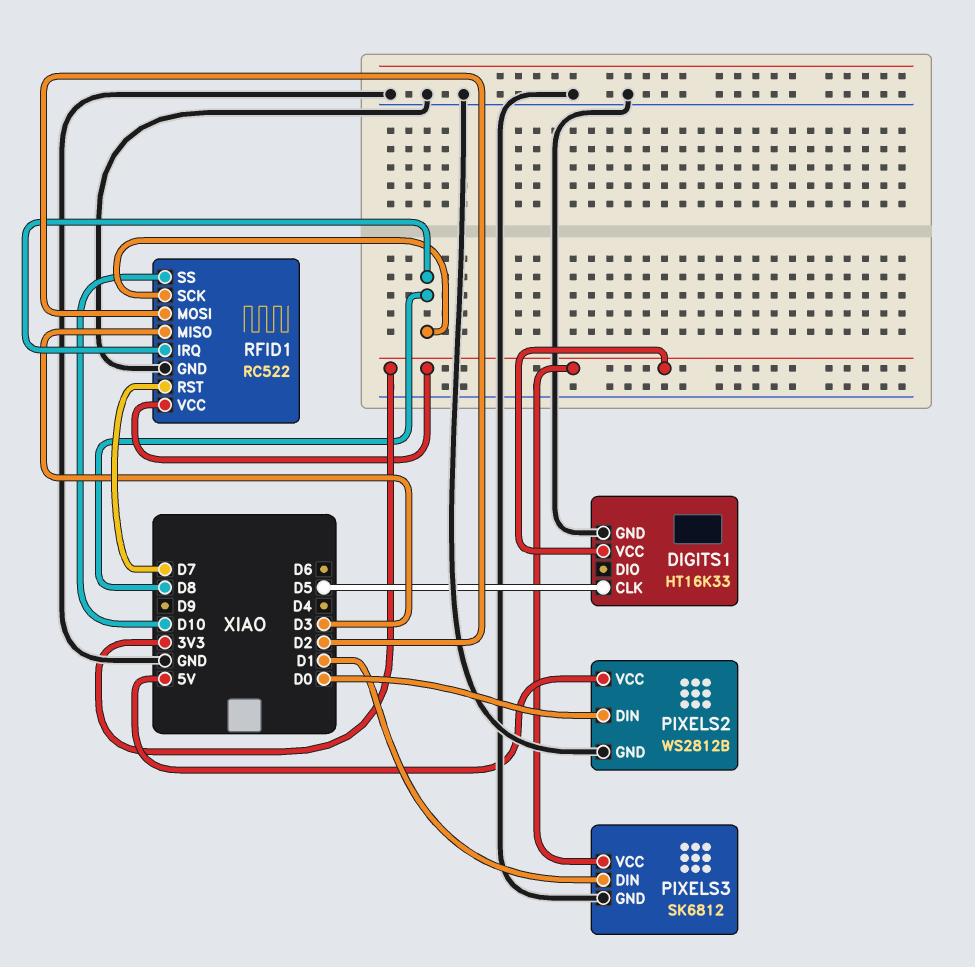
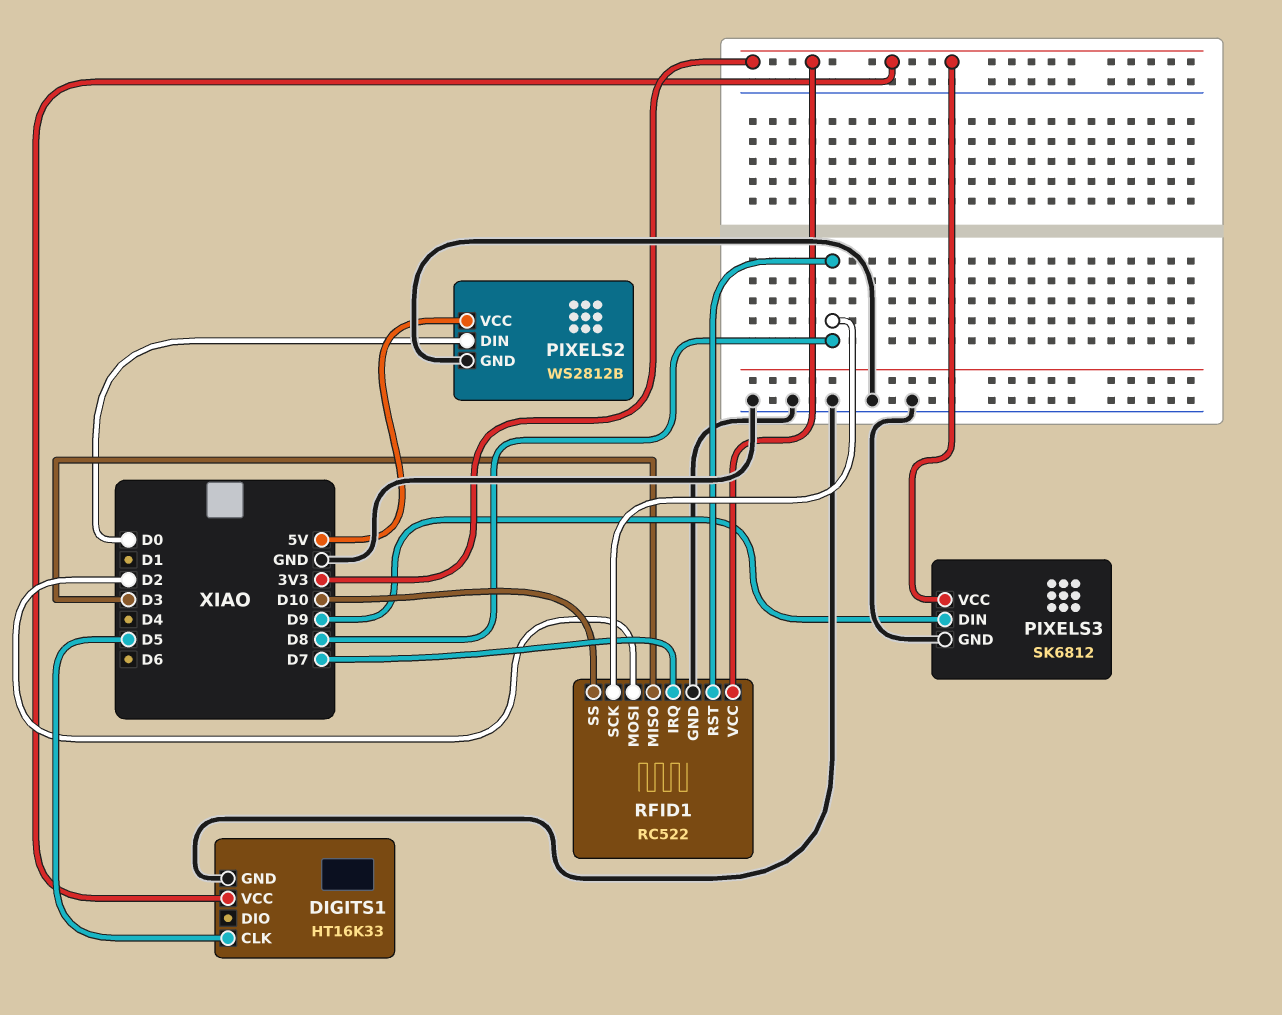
PIXELS3 pin DIN: D1 -> D9
RFID1 pin IRQ: D8 -> D7
RFID1 pin RST: D7 -> D8

